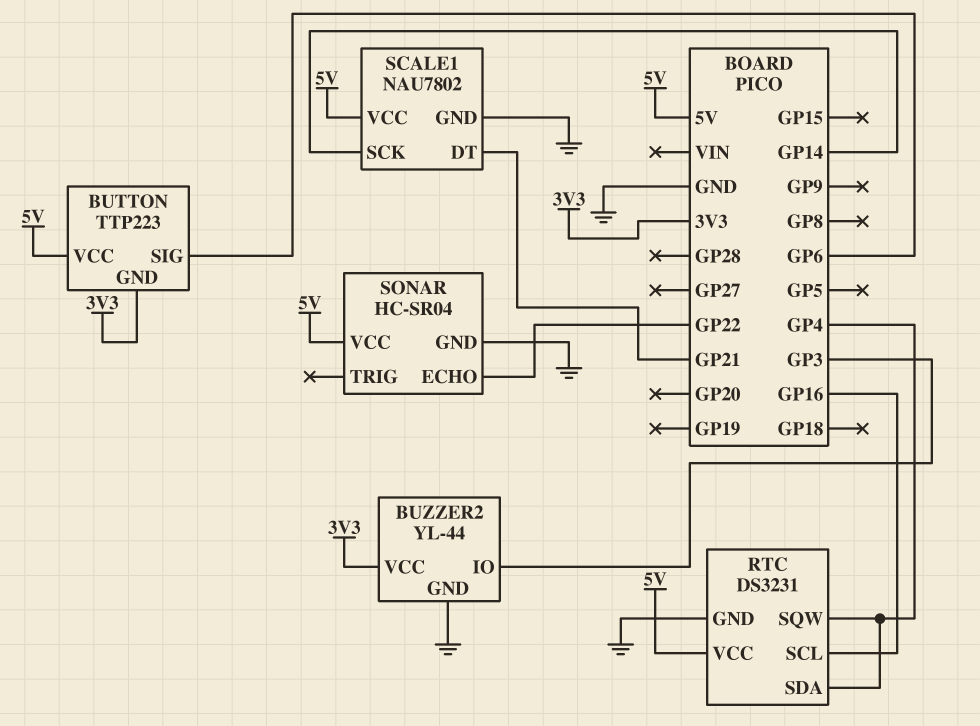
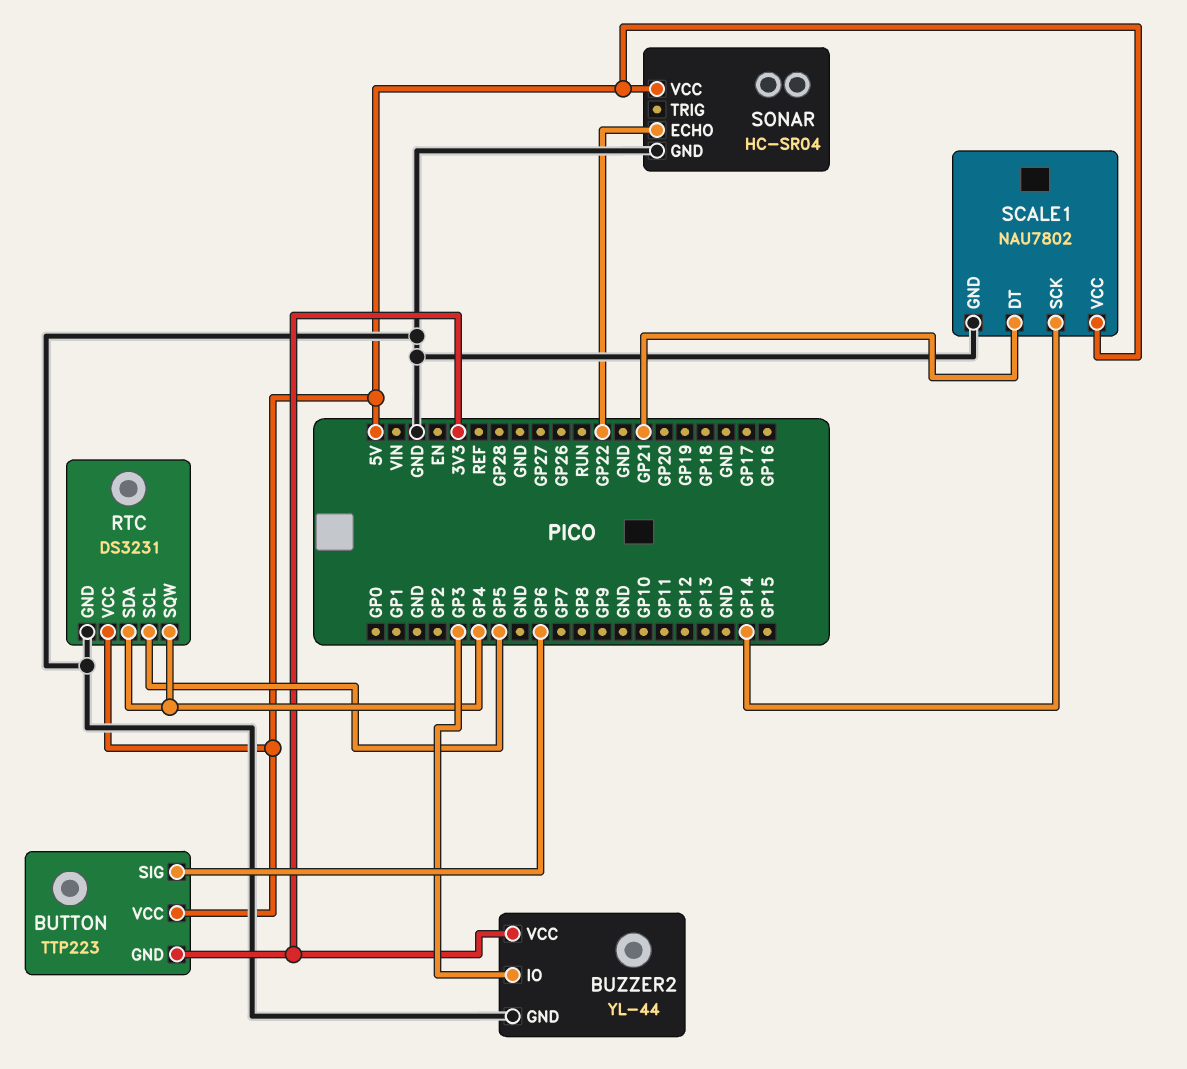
RTC pin SCL: GP16 -> GP5

